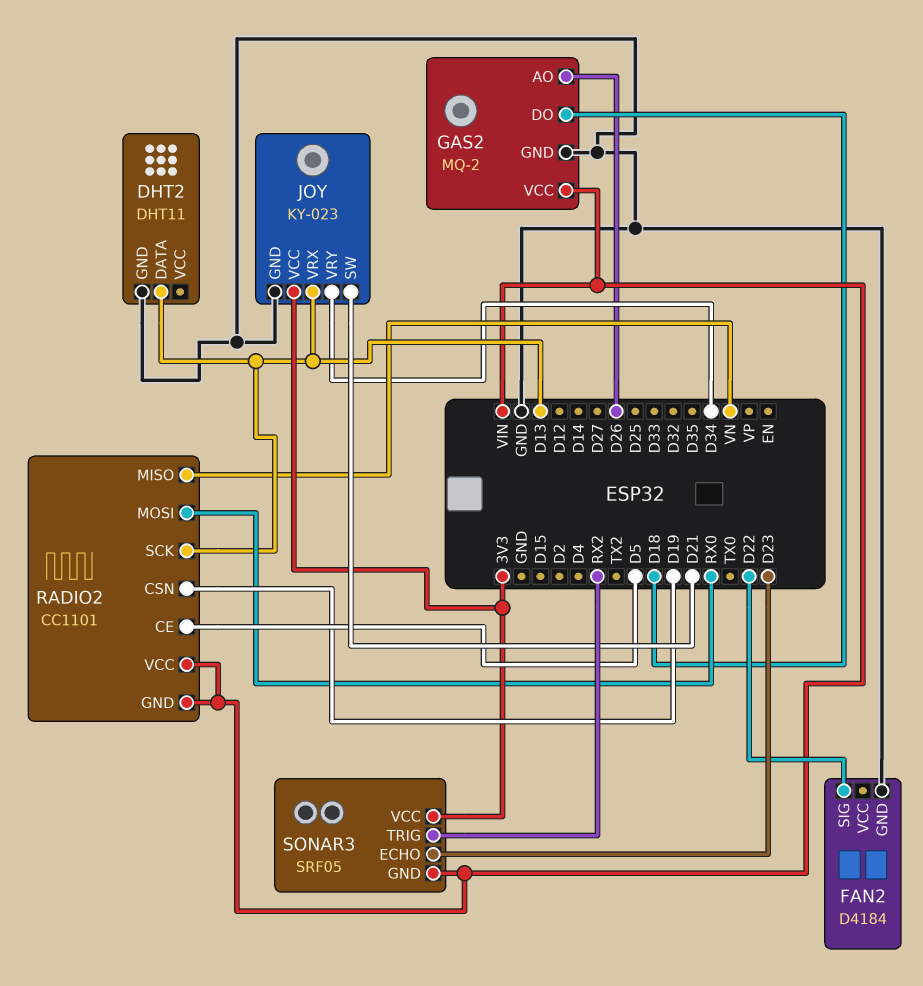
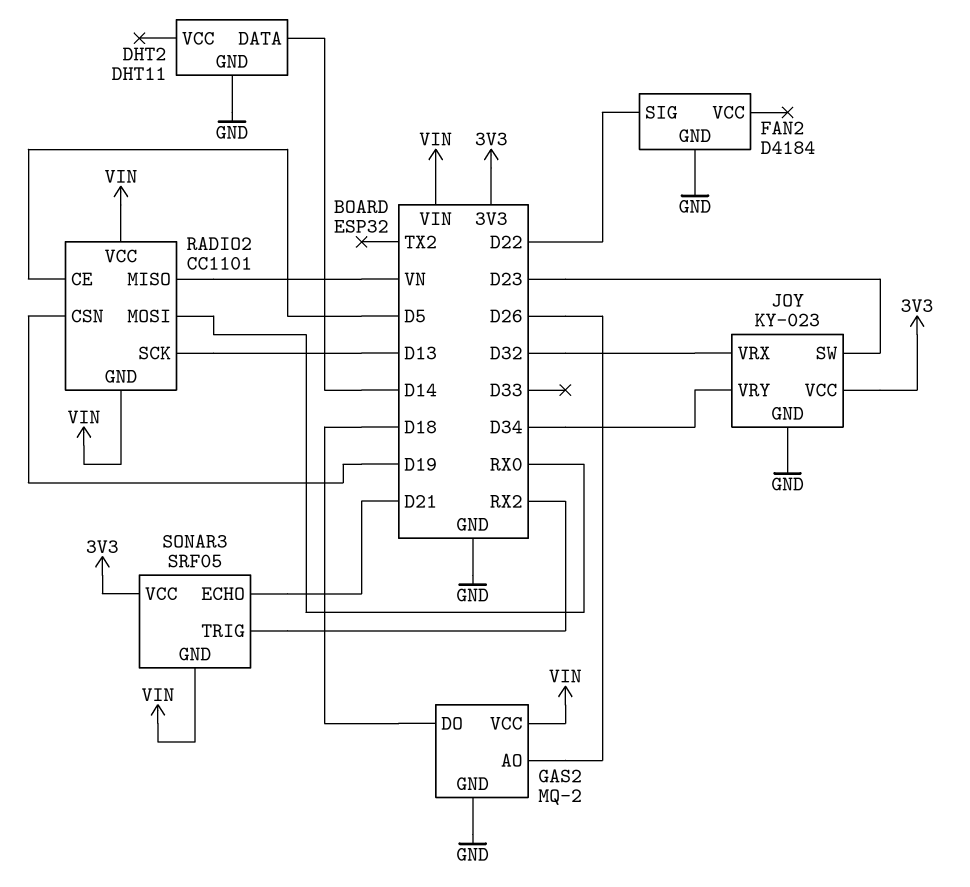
DHT2 pin DATA: D13 -> D14
JOY pin SW: D21 -> D23
JOY pin VRX: D13 -> D32
SONAR3 pin ECHO: D23 -> D21

